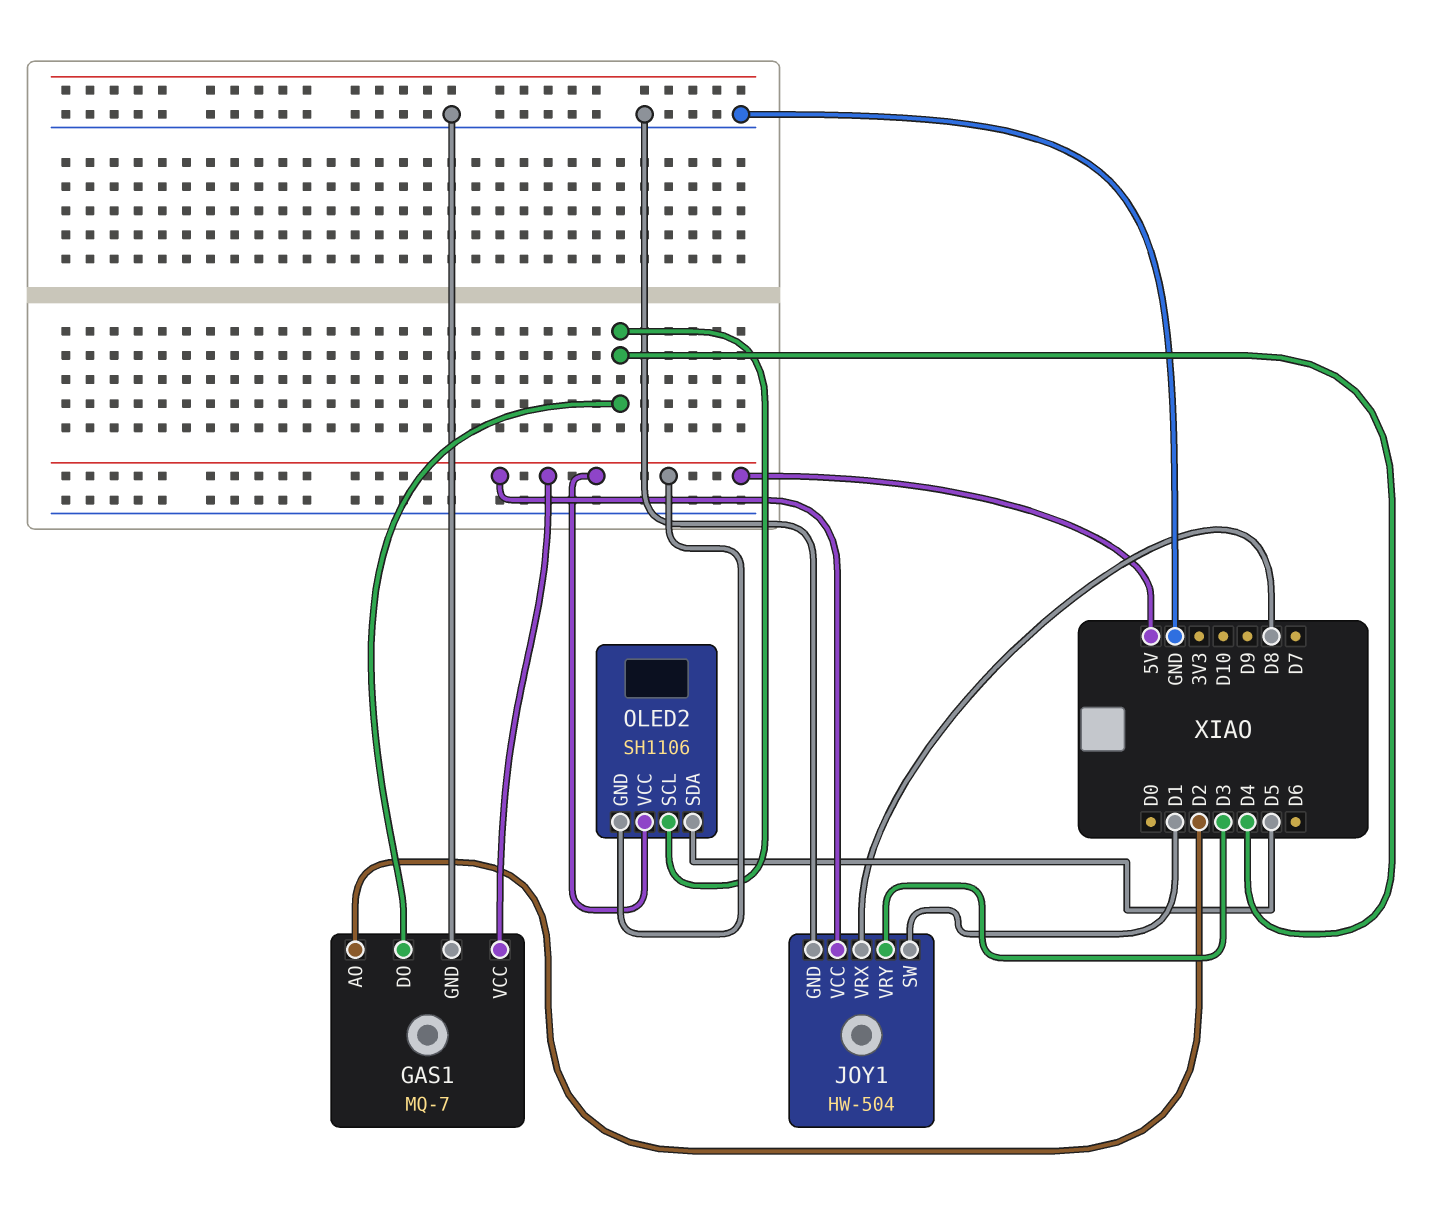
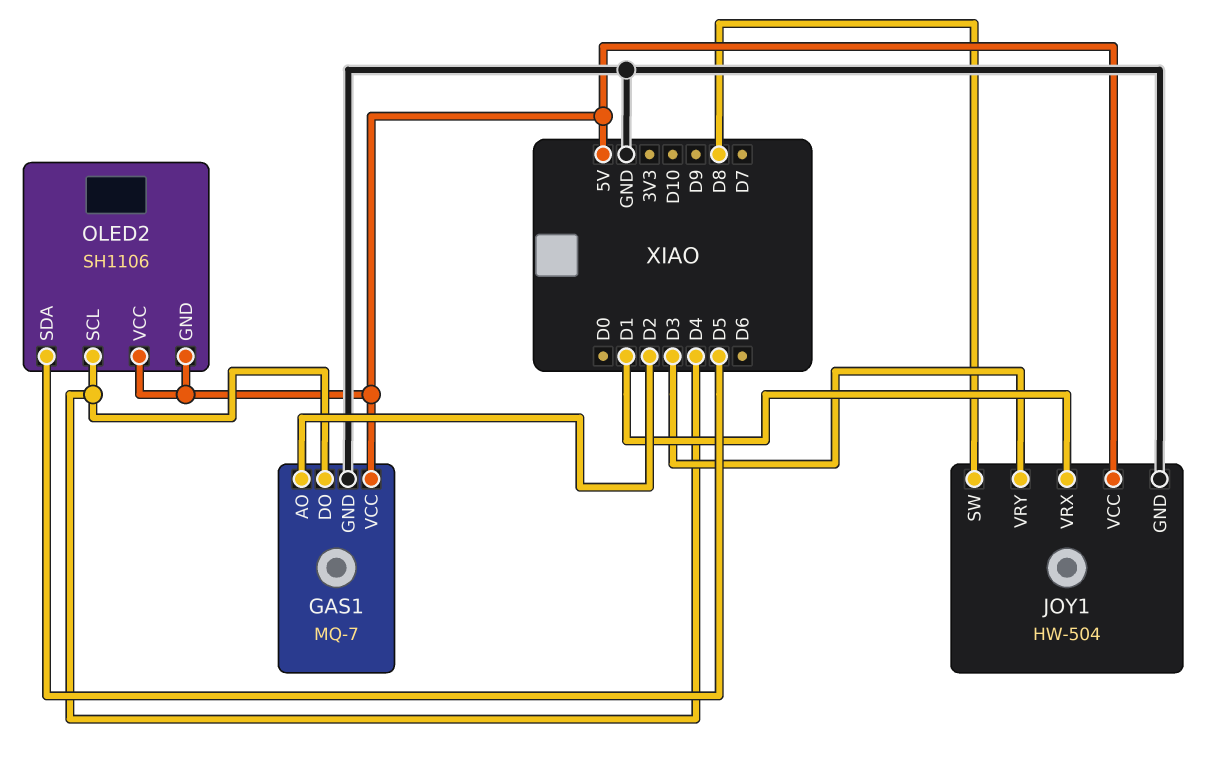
JOY1 pin SW: D1 -> D8
JOY1 pin VRX: D8 -> D1

